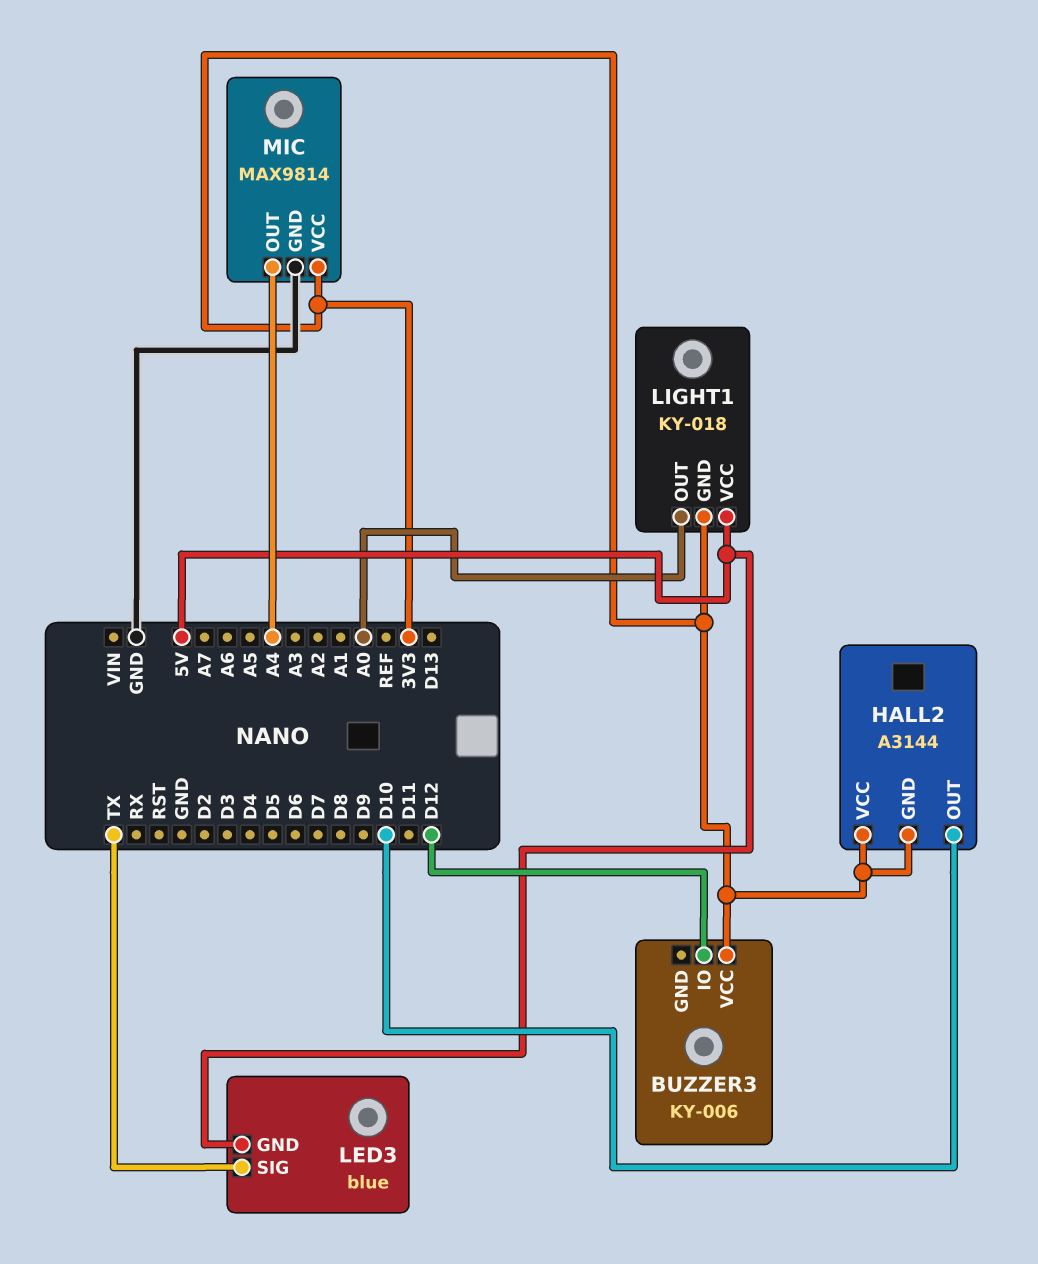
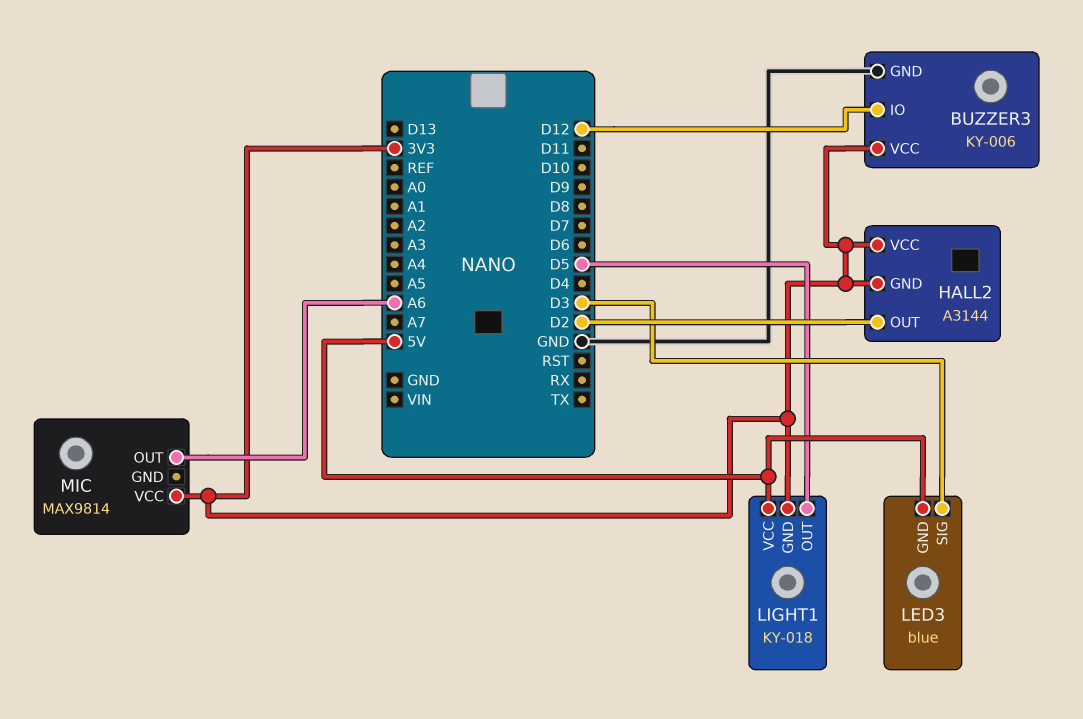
BUZZER3 pin GND: none -> GND
HALL2 pin OUT: D10 -> D2
LED3 pin SIG: TX -> D3
LIGHT1 pin OUT: A0 -> D5
MIC pin GND: GND -> none
MIC pin OUT: A4 -> A6

